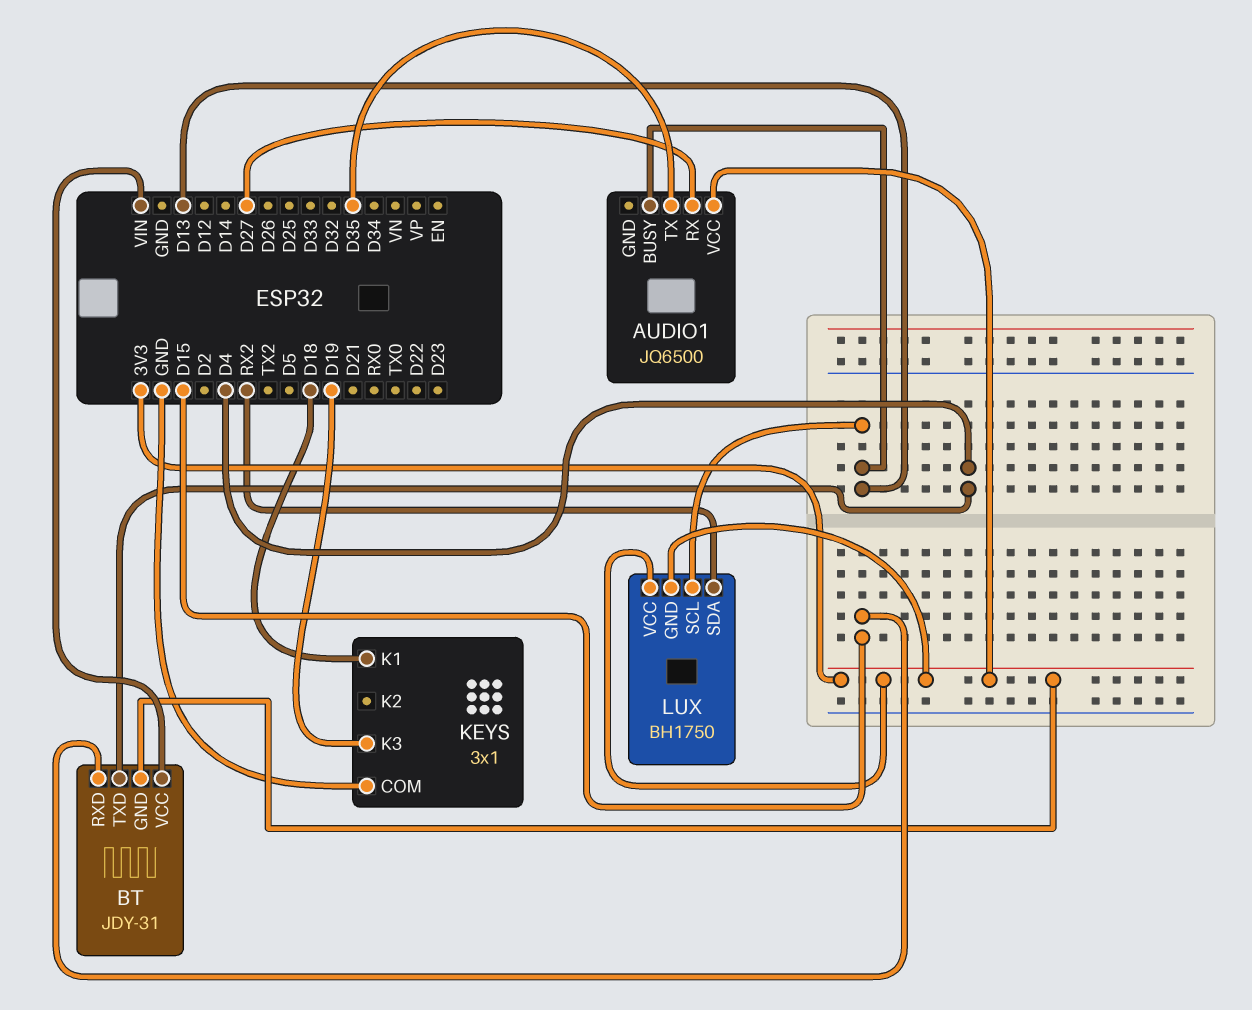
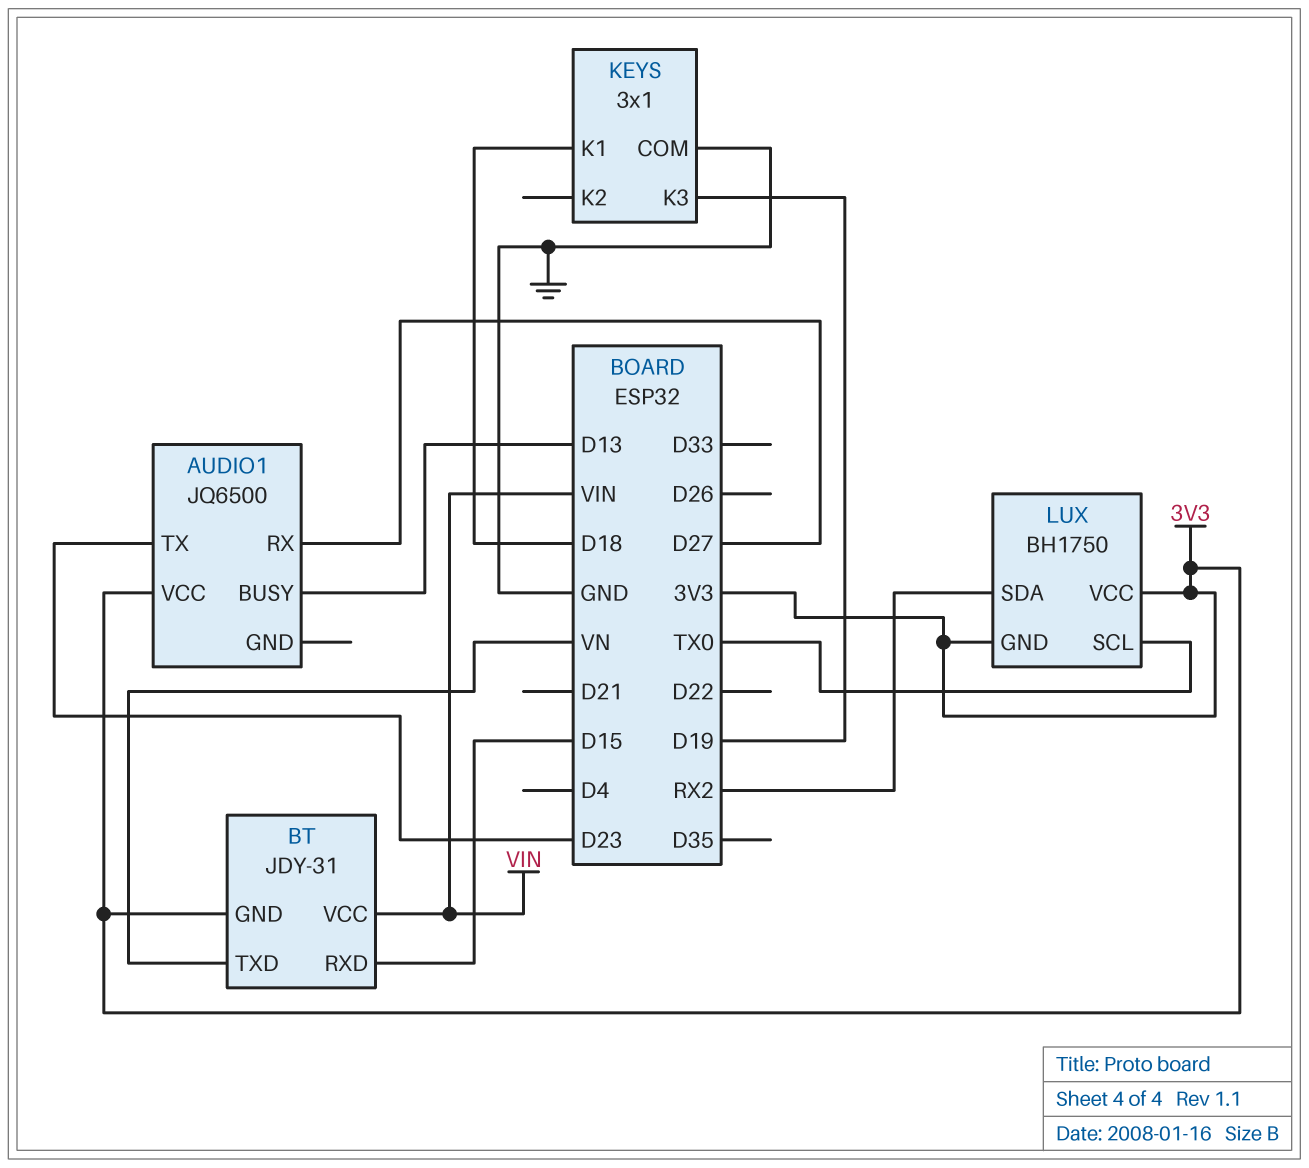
AUDIO1 pin TX: D35 -> D23
BT pin TXD: D4 -> VN
LUX pin SCL: D13 -> TX0

